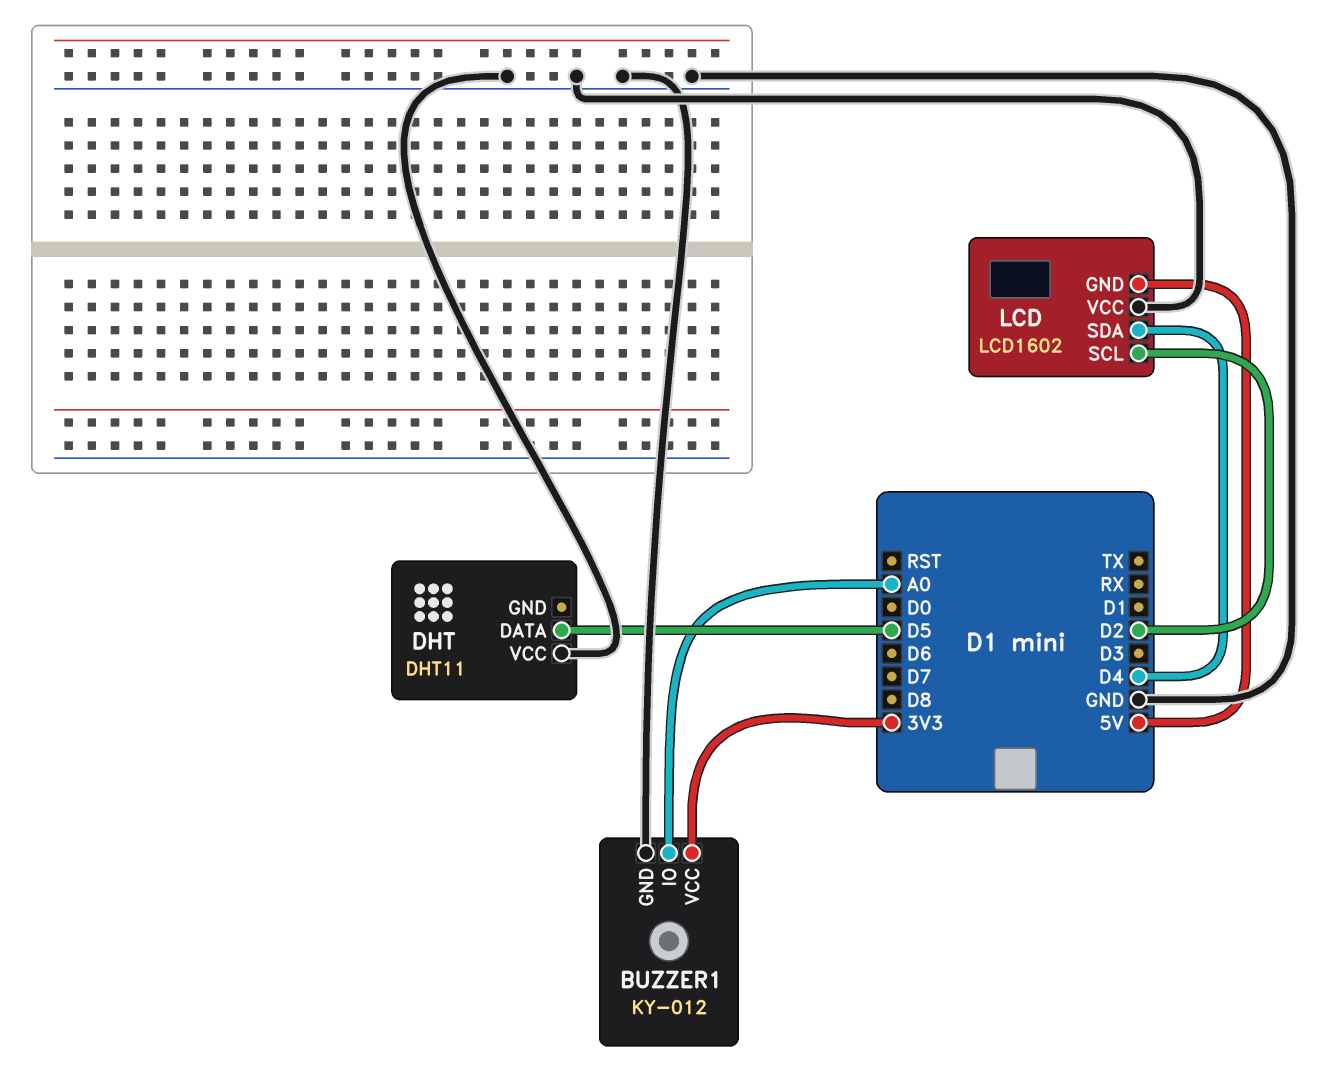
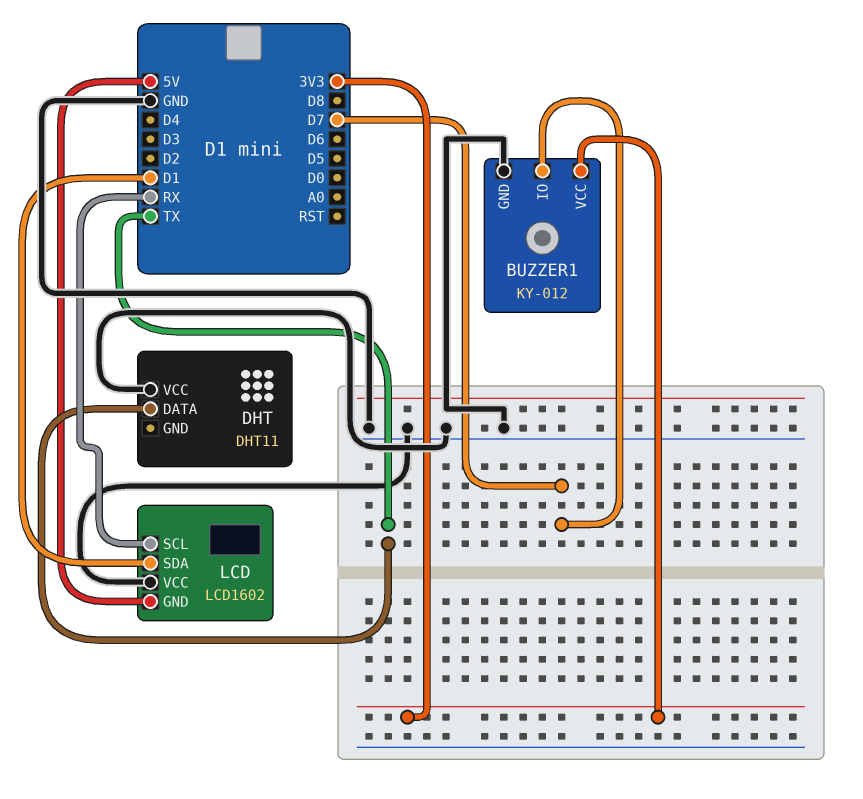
BUZZER1 pin IO: A0 -> D7
DHT pin DATA: D5 -> TX
LCD pin SCL: D2 -> RX
LCD pin SDA: D4 -> D1

